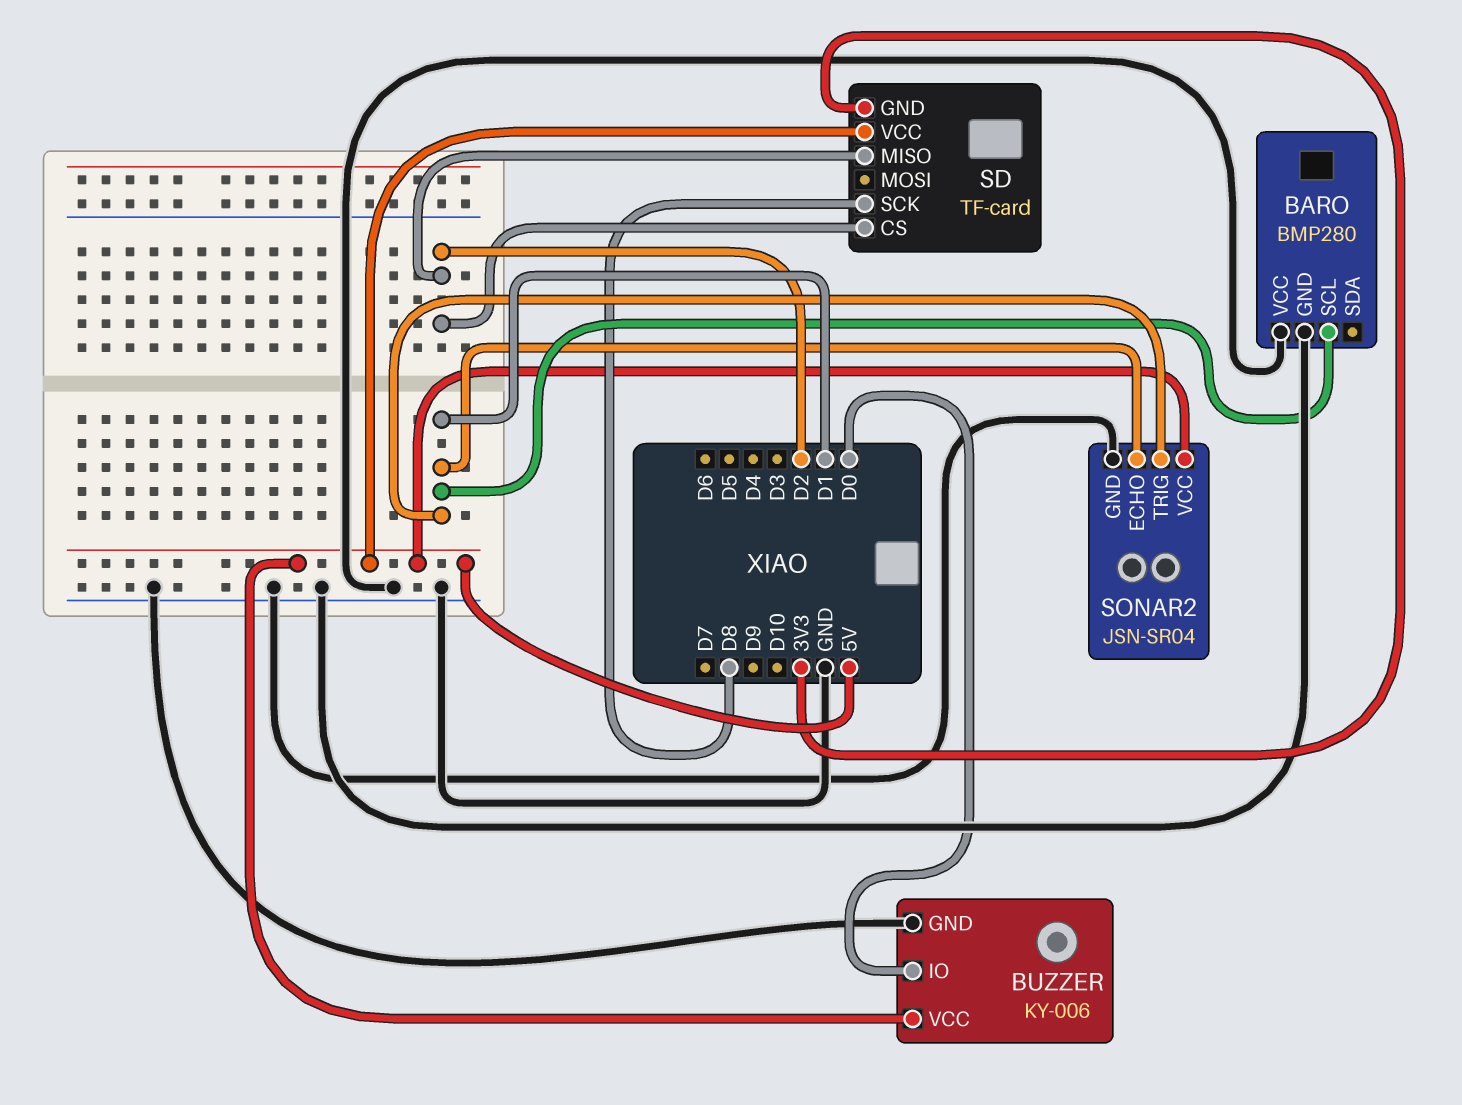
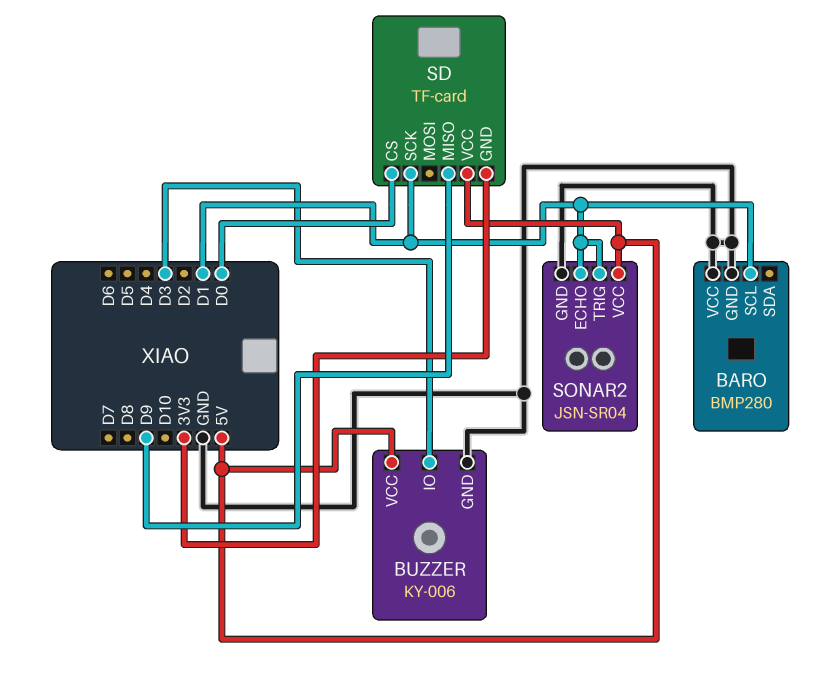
BUZZER pin IO: D0 -> D3
SD pin CS: D2 -> D0
SD pin MISO: D2 -> D9
SD pin SCK: D8 -> D1

